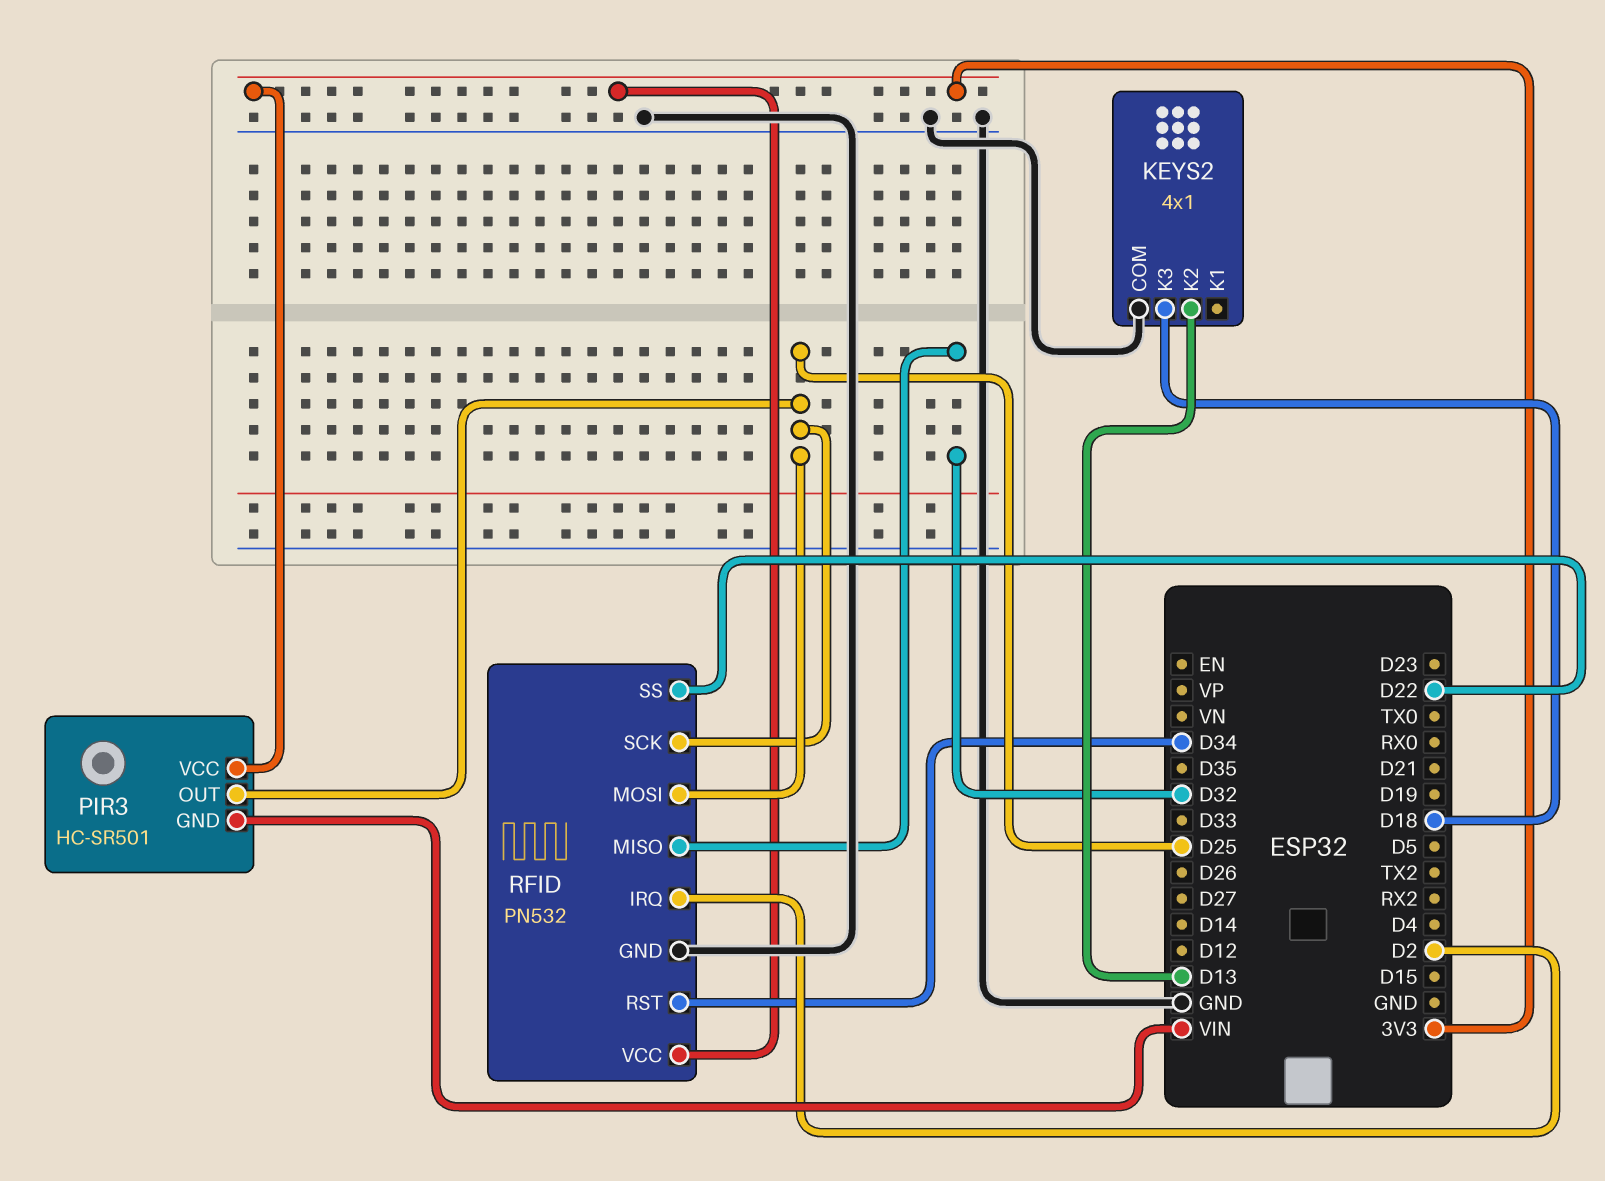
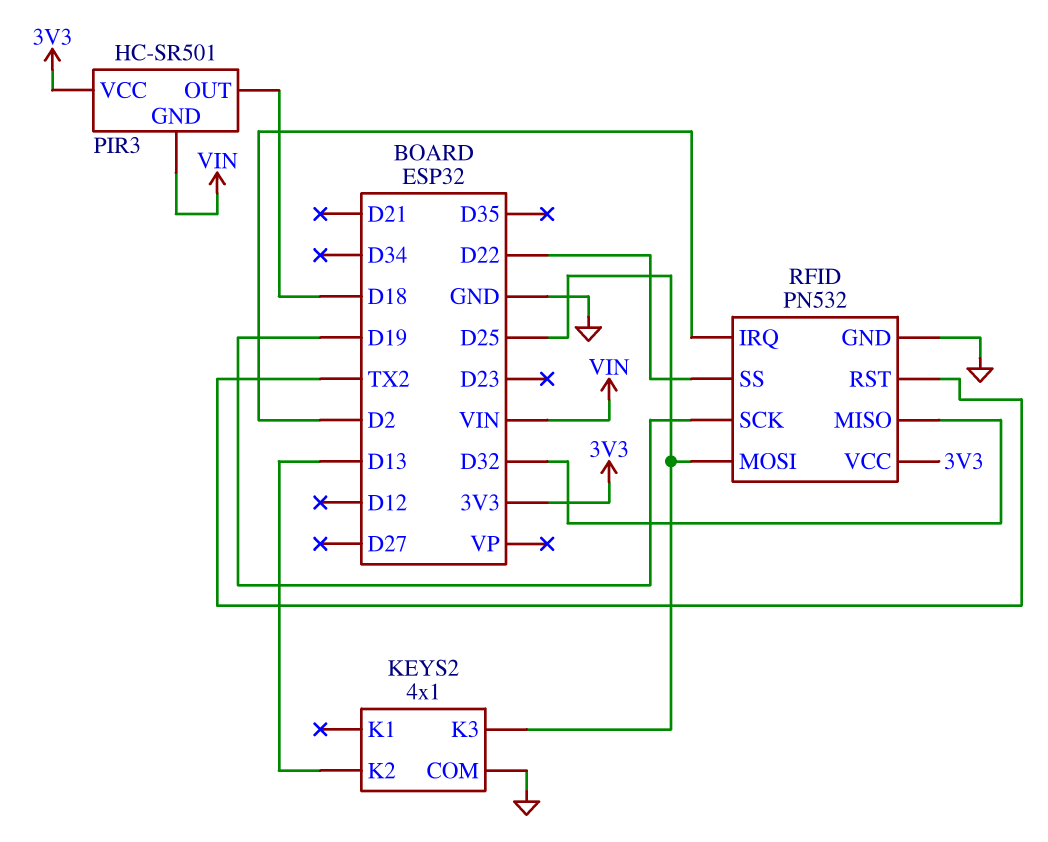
KEYS2 pin K3: D18 -> D25
PIR3 pin OUT: D25 -> D18
RFID pin RST: D34 -> TX2
RFID pin SCK: D25 -> D19

